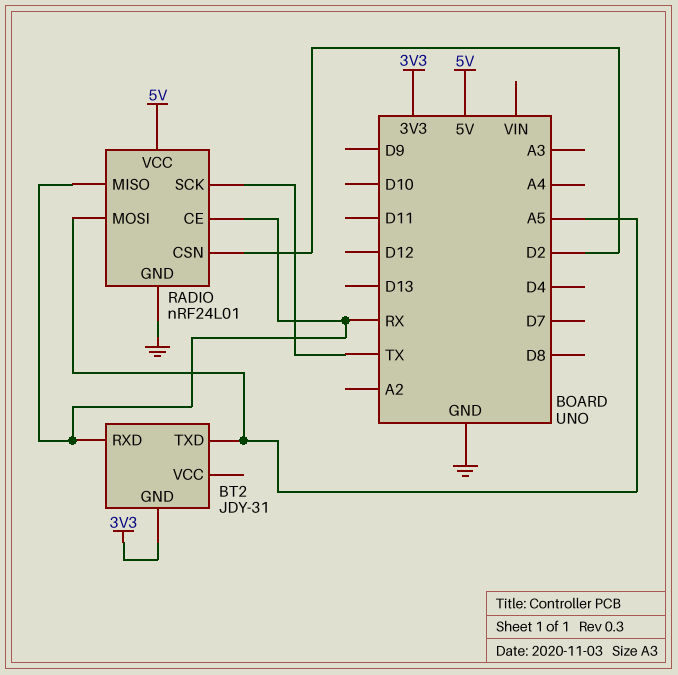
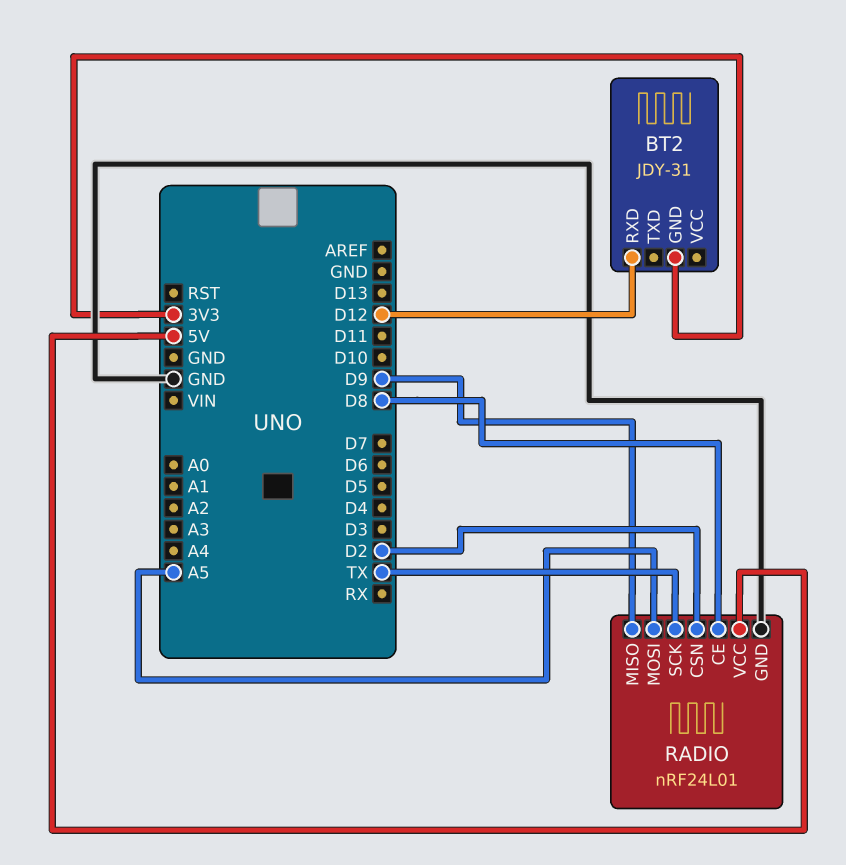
BT2 pin RXD: RX -> D12
BT2 pin TXD: A5 -> none
RADIO pin CE: RX -> D8
RADIO pin MISO: RX -> D9

